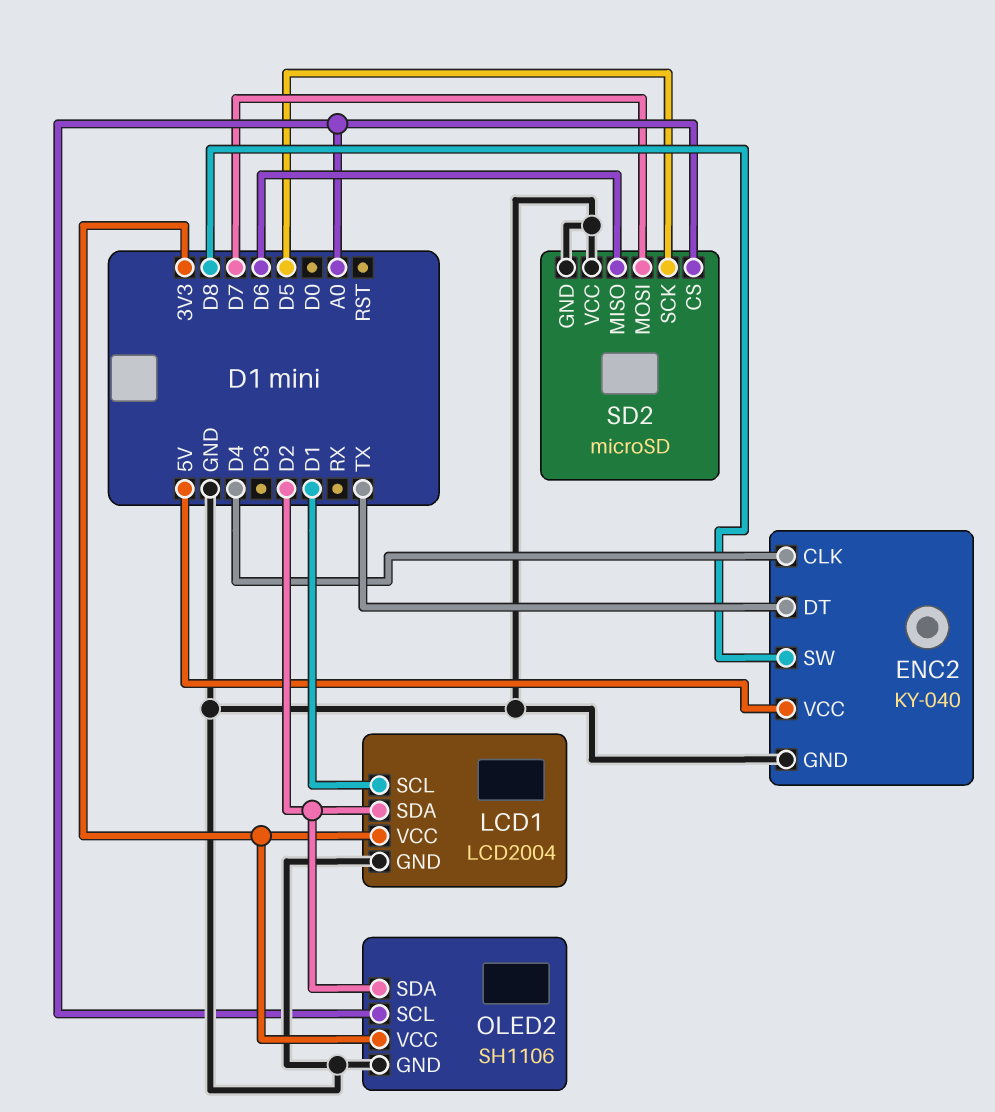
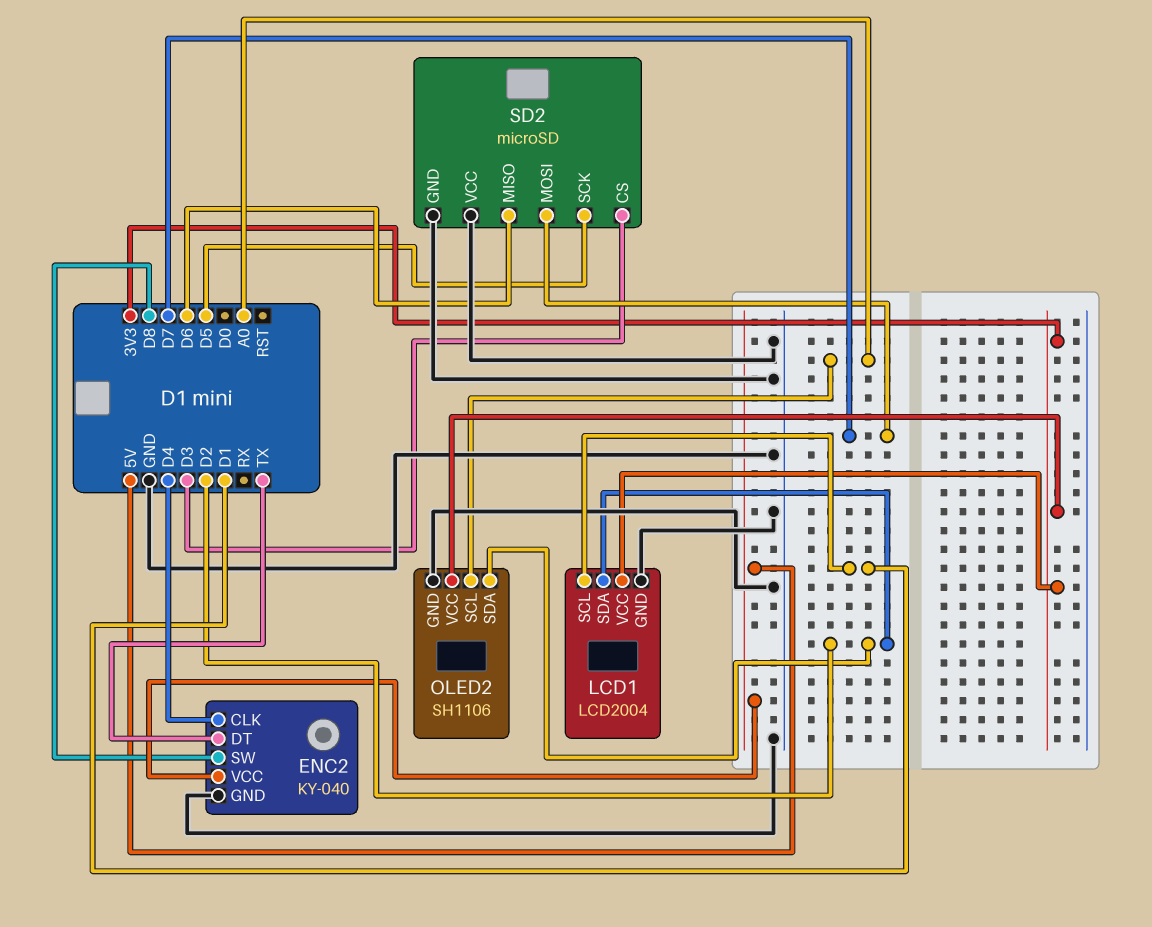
SD2 pin CS: A0 -> D3

